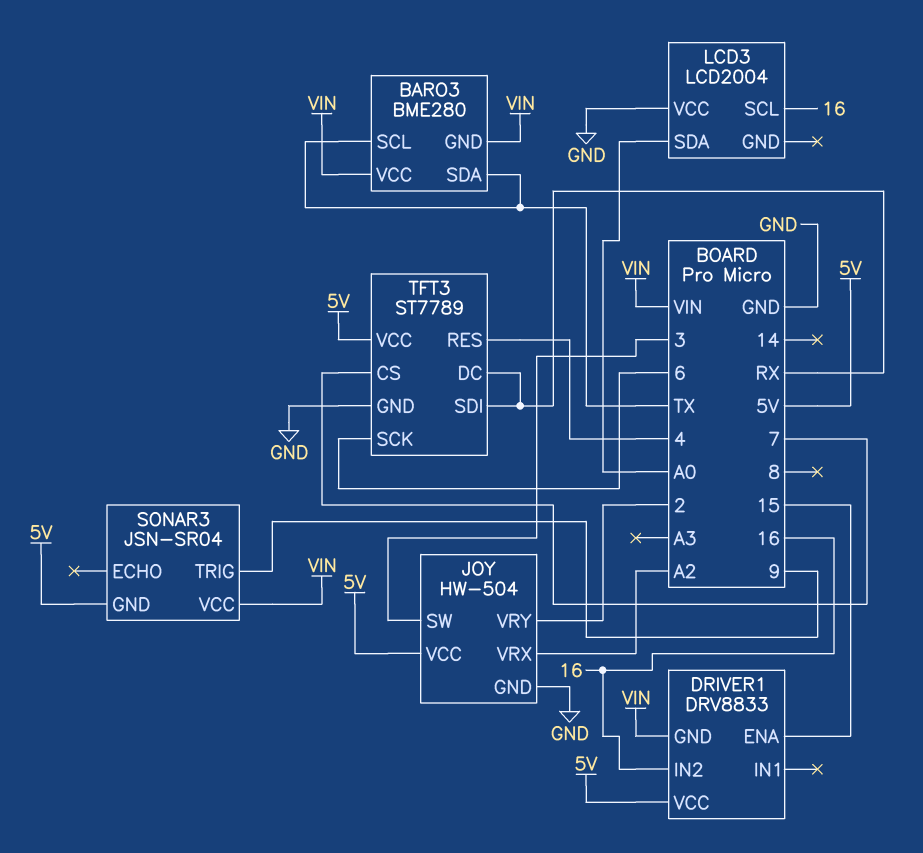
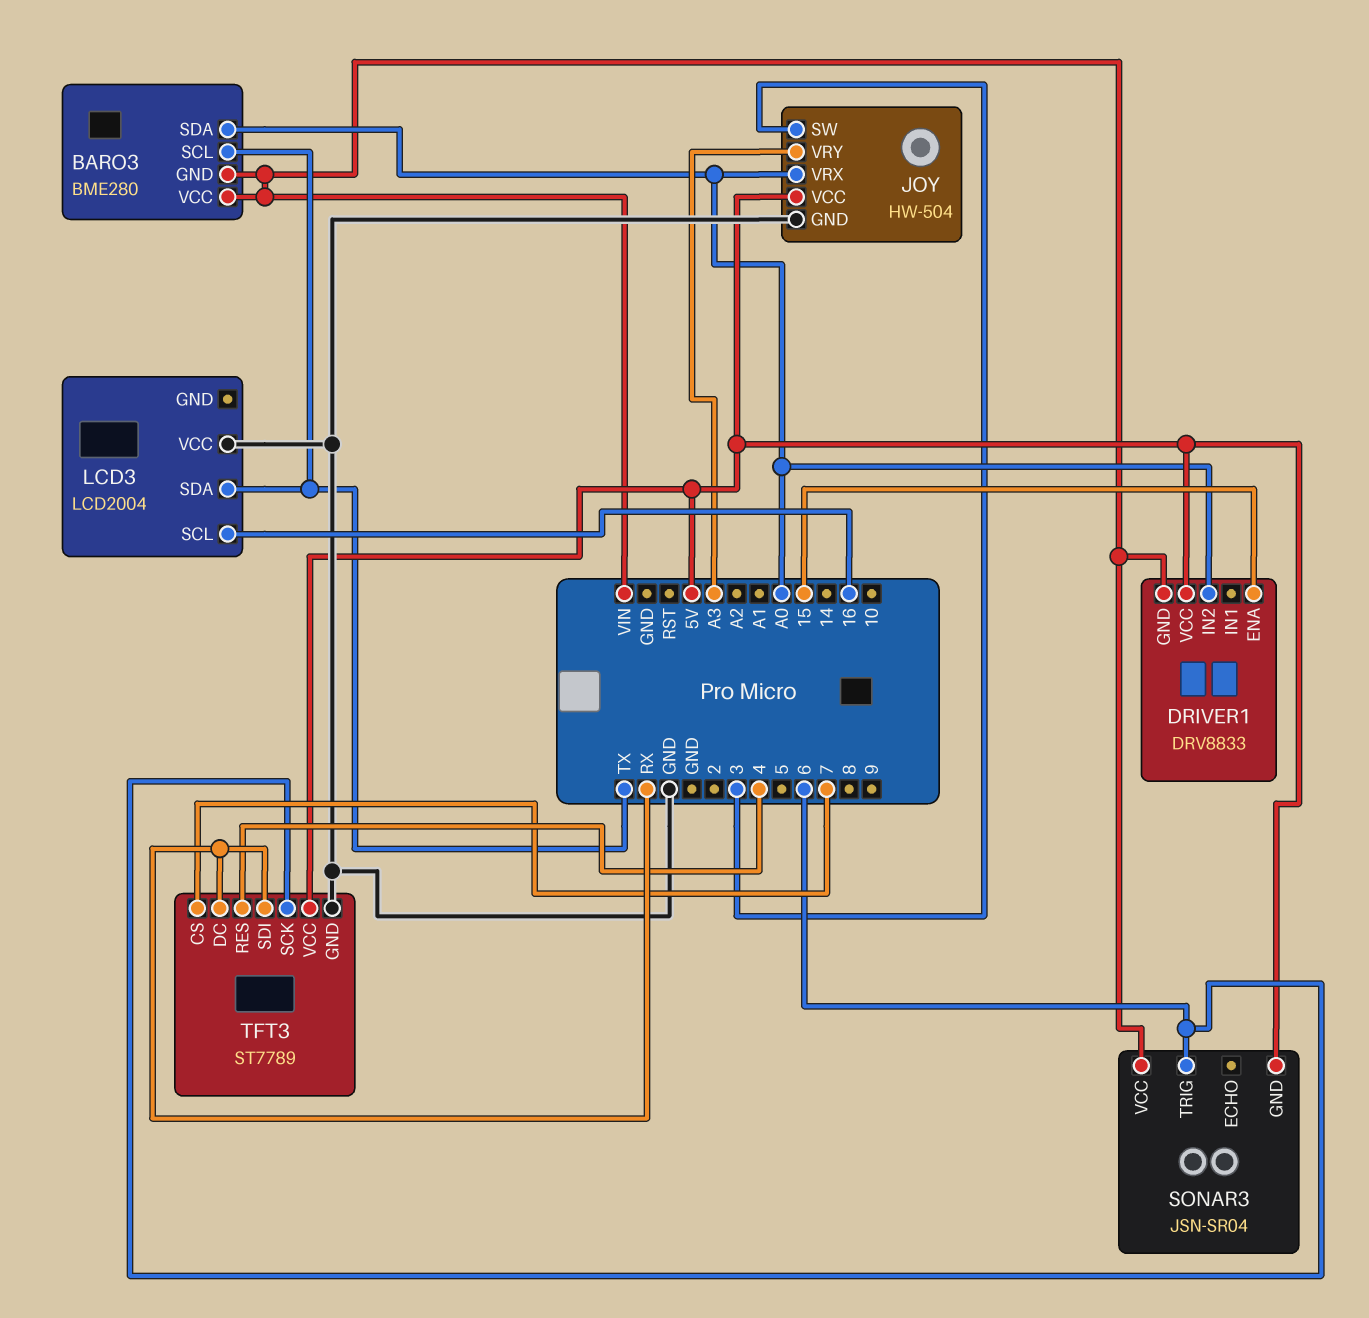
BARO3 pin SDA: TX -> A0
DRIVER1 pin IN2: 16 -> A0
JOY pin VRX: A2 -> A0
JOY pin VRY: 2 -> A3
LCD3 pin SDA: A0 -> TX
SONAR3 pin TRIG: 9 -> 6

